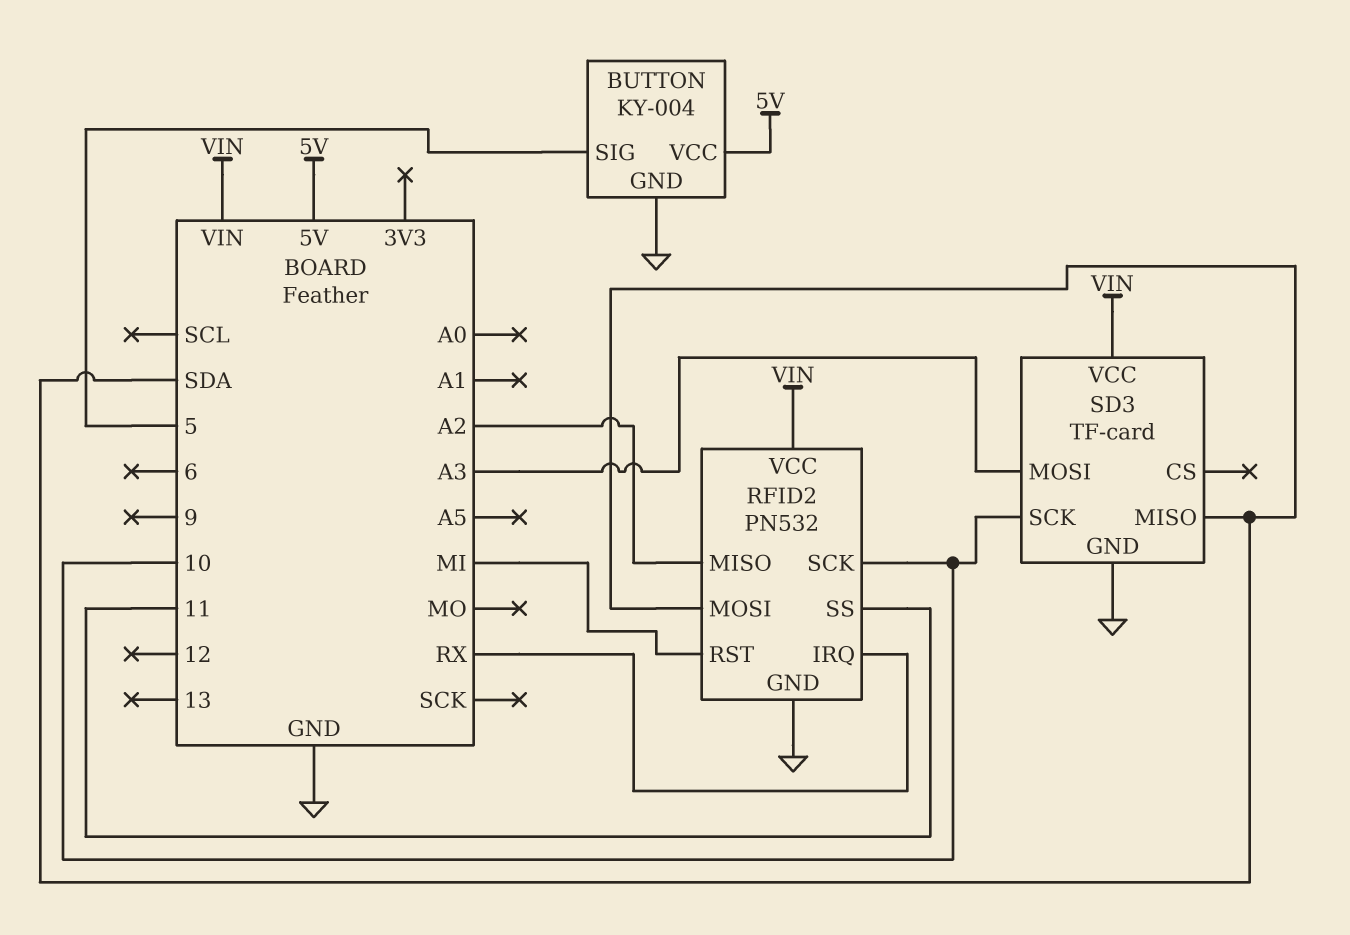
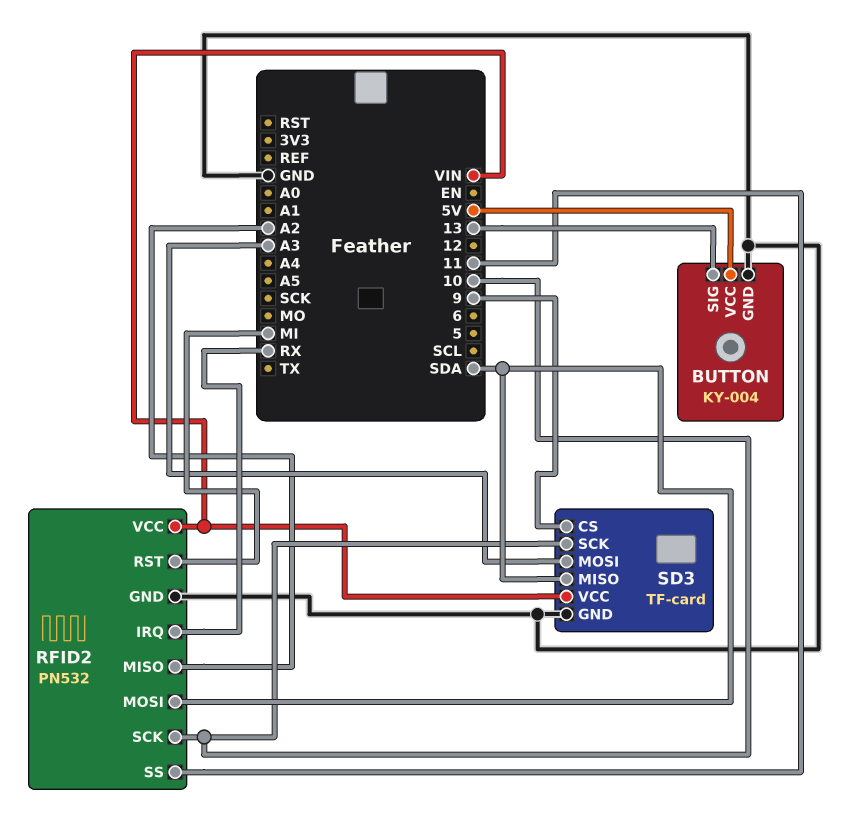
BUTTON pin SIG: 5 -> 13
SD3 pin CS: none -> 9

